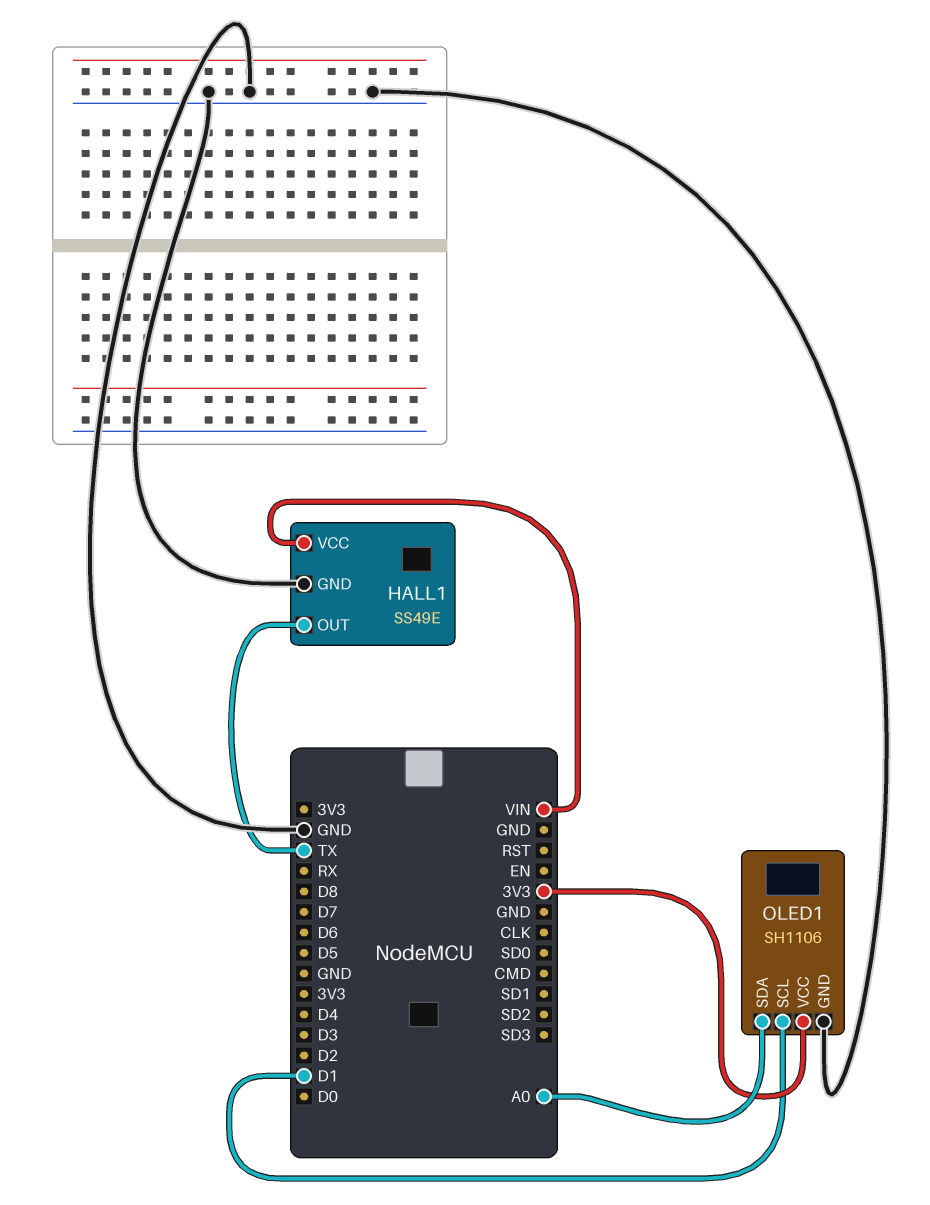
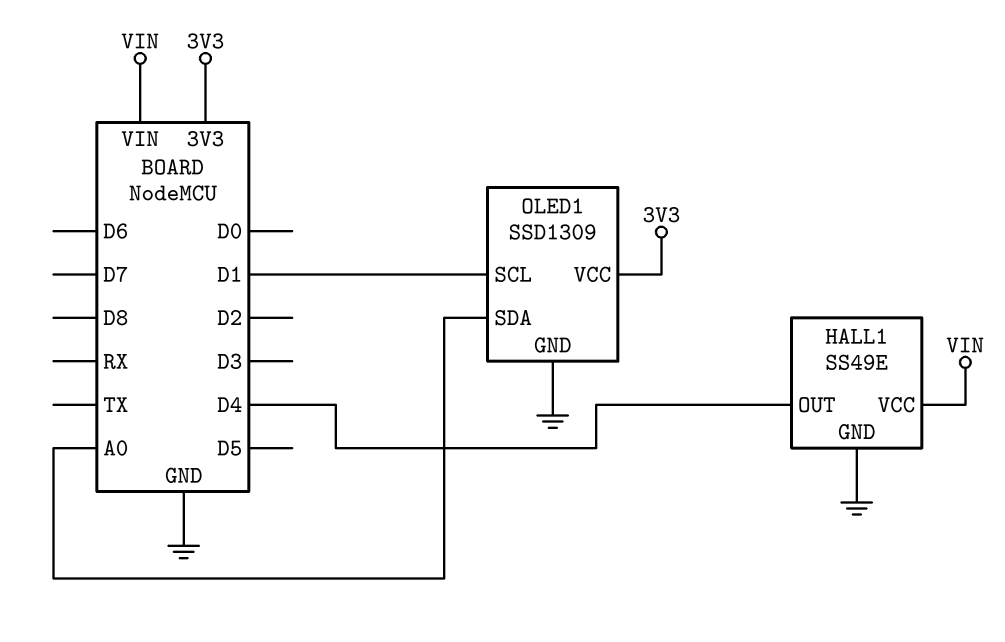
HALL1 pin OUT: TX -> D4
OLED1: SH1106 -> SSD1309

